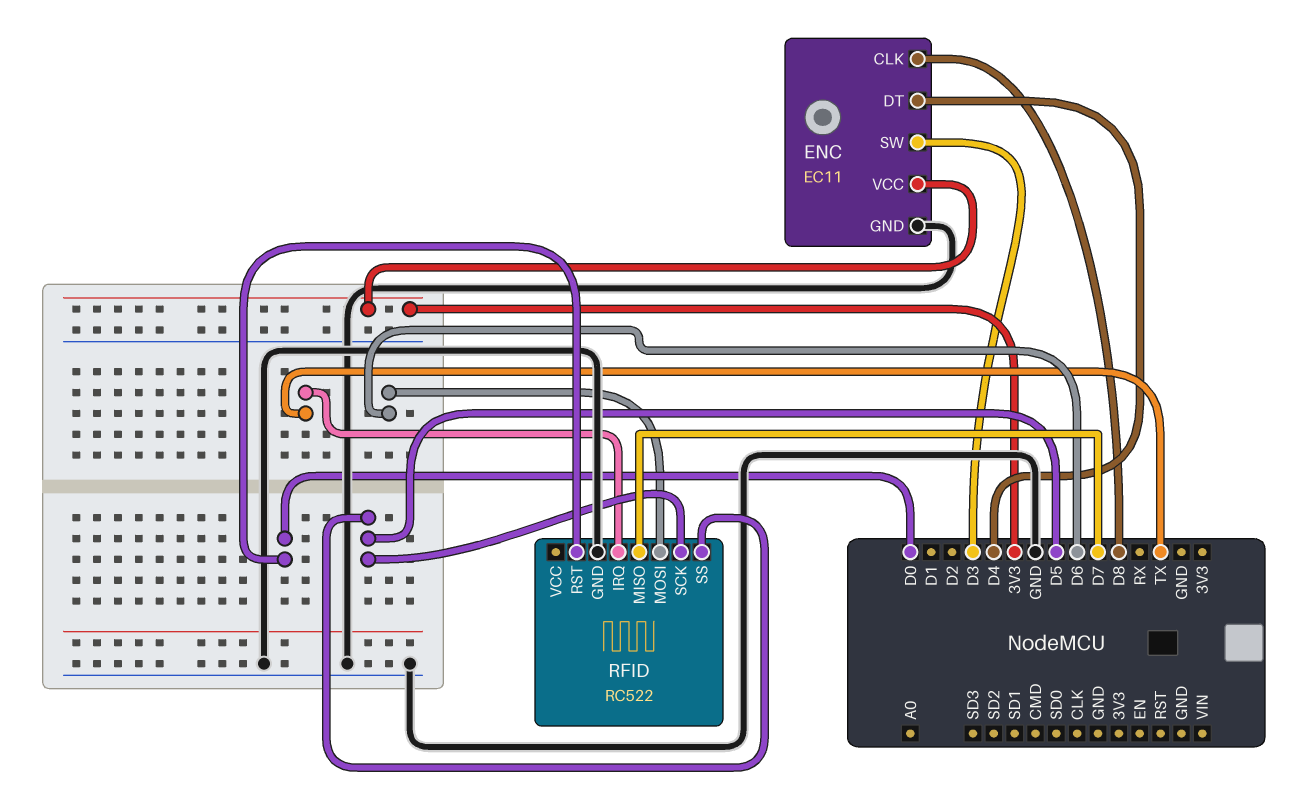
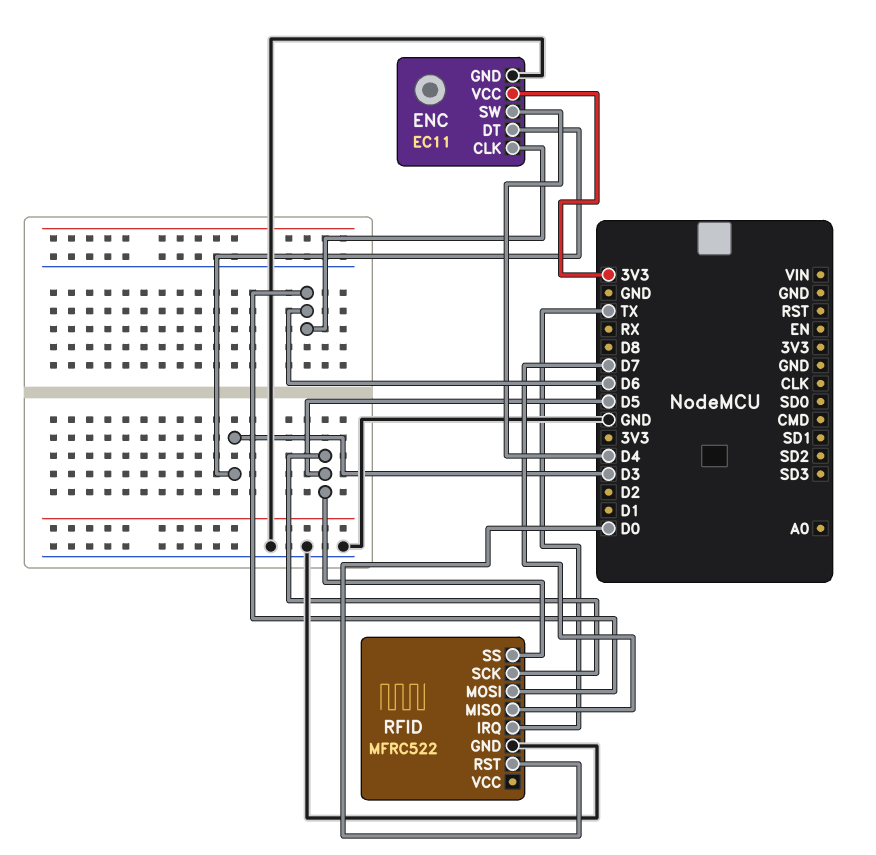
ENC pin CLK: D8 -> D6
ENC pin DT: D4 -> D3
ENC pin SW: D3 -> D4
RFID: RC522 -> MFRC522

